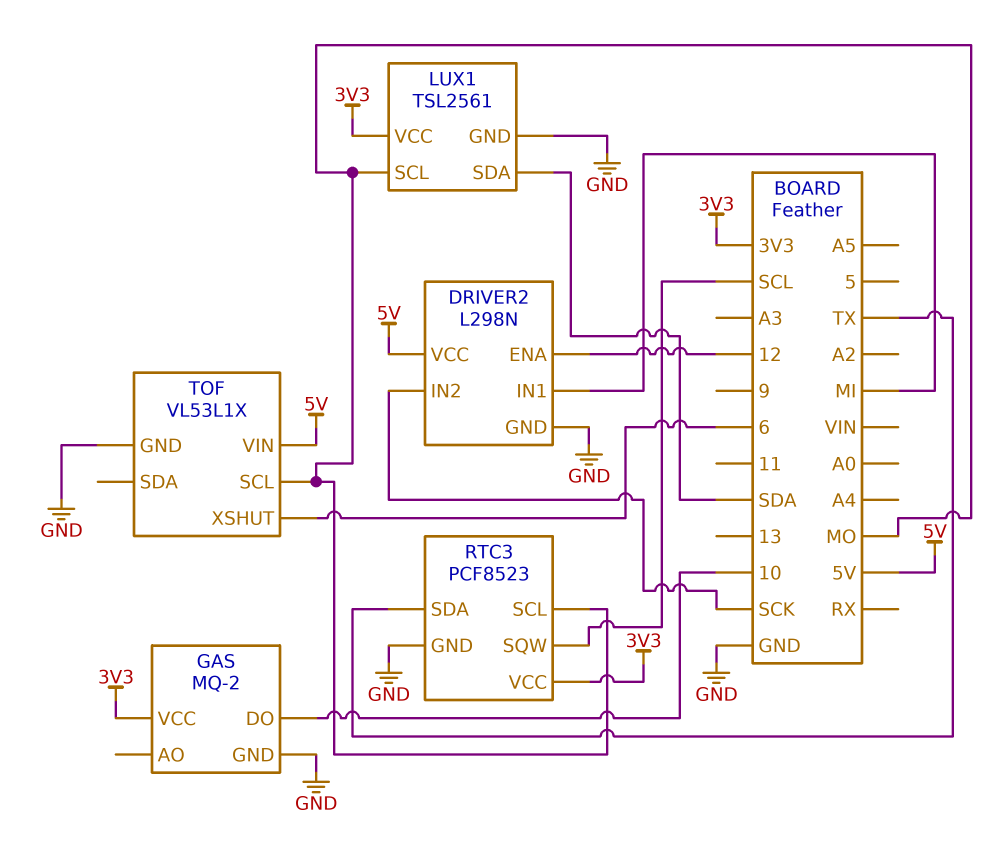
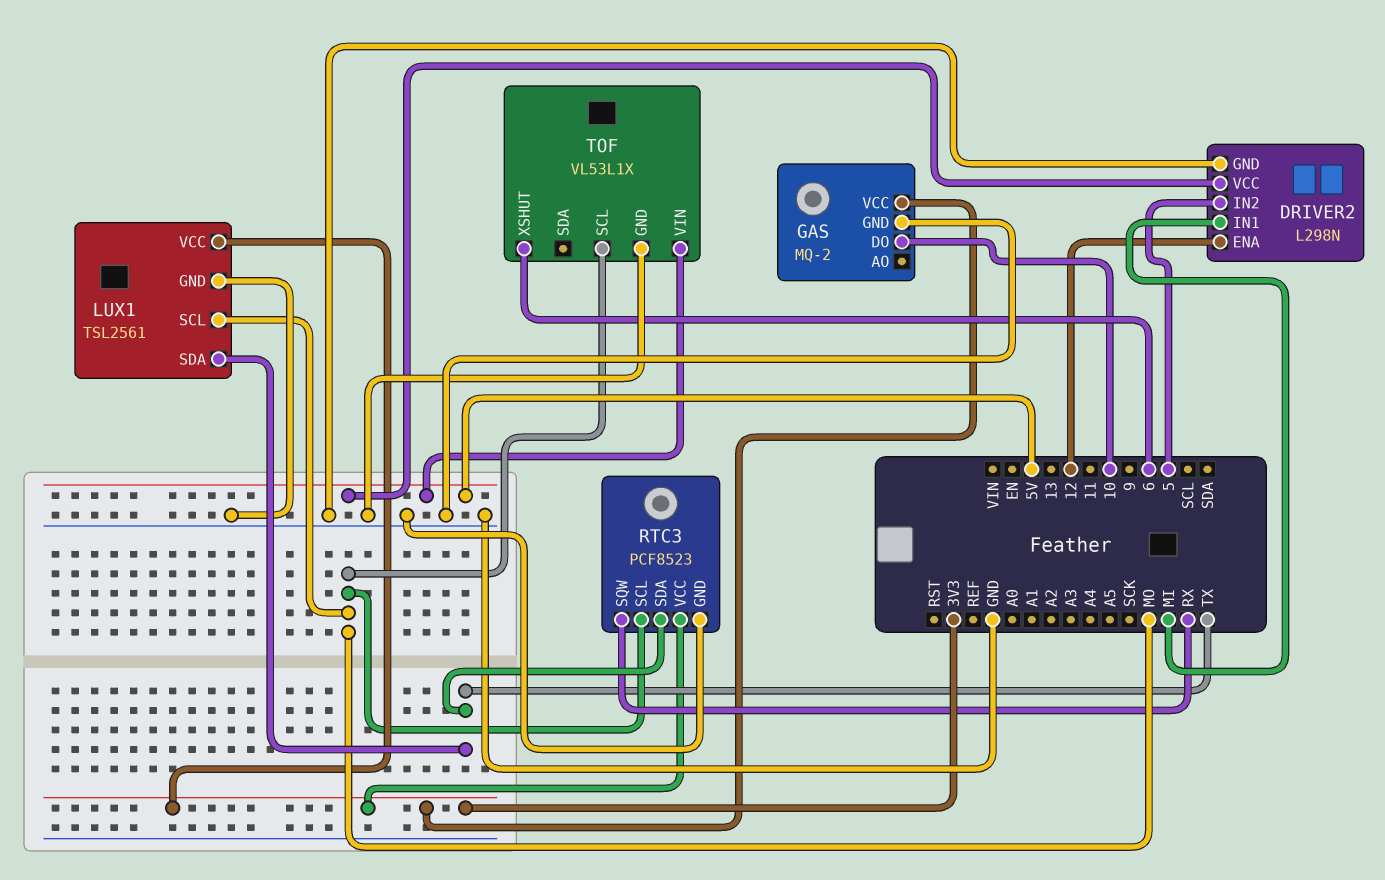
DRIVER2 pin IN2: SCK -> 5
LUX1 pin SDA: SDA -> TX
RTC3 pin SQW: SCL -> RX

